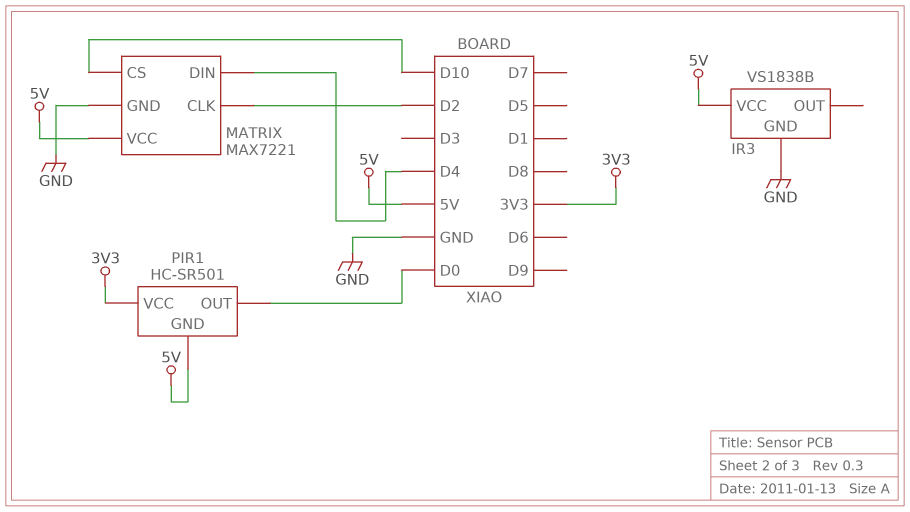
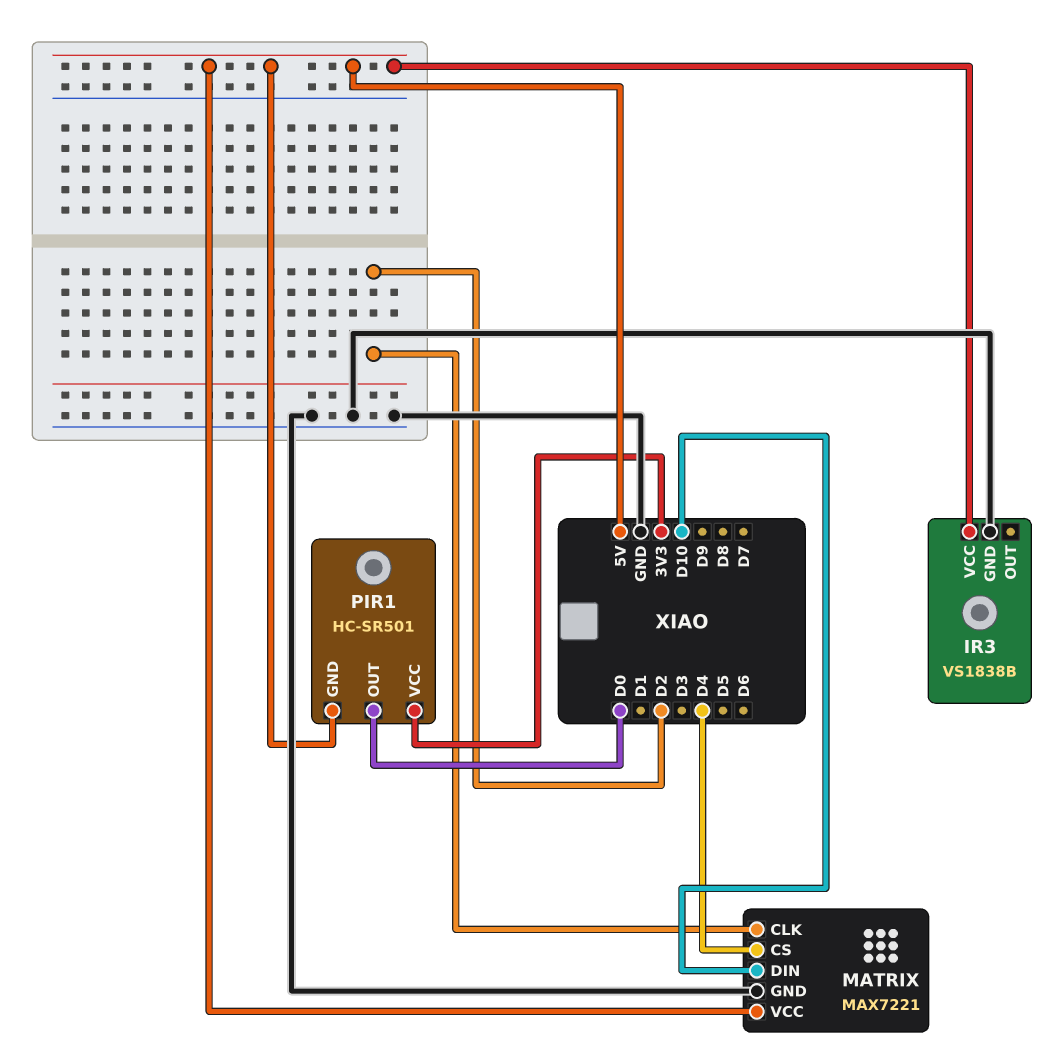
MATRIX pin CS: D10 -> D4
MATRIX pin DIN: D4 -> D10

